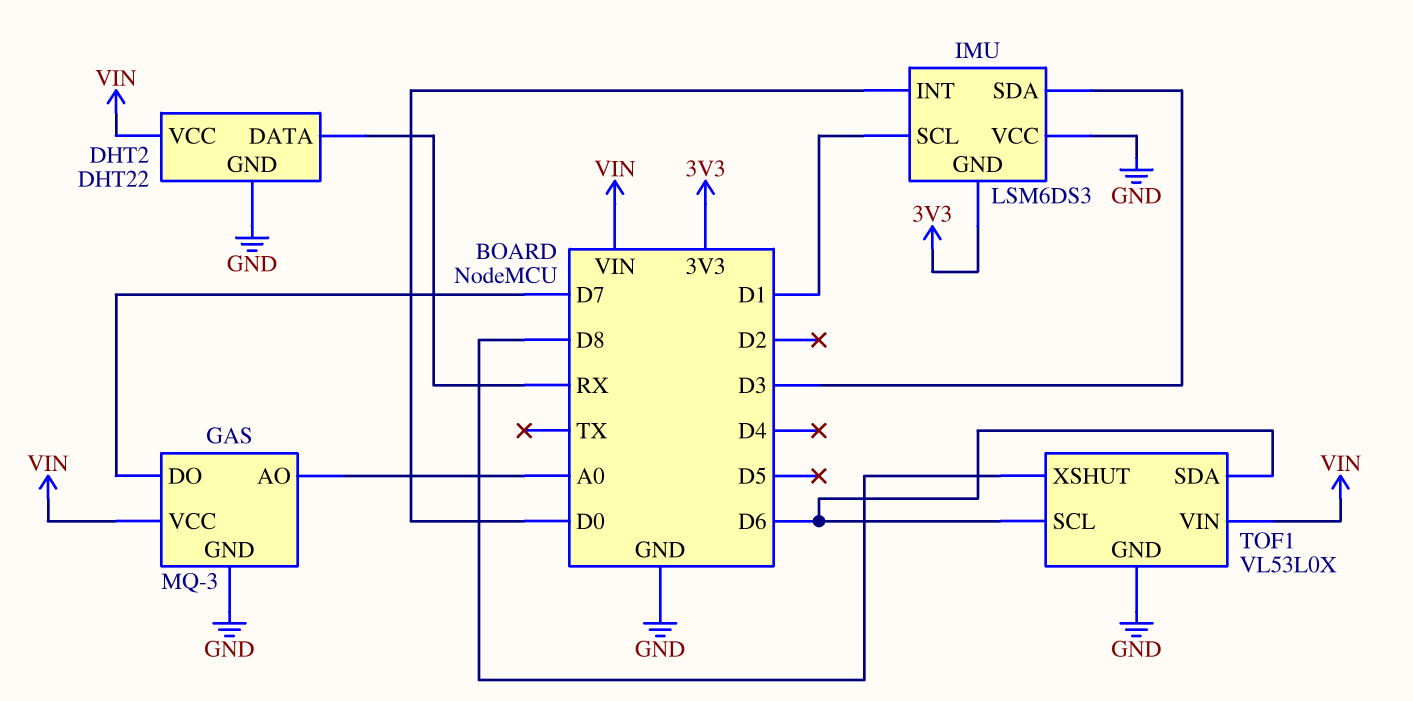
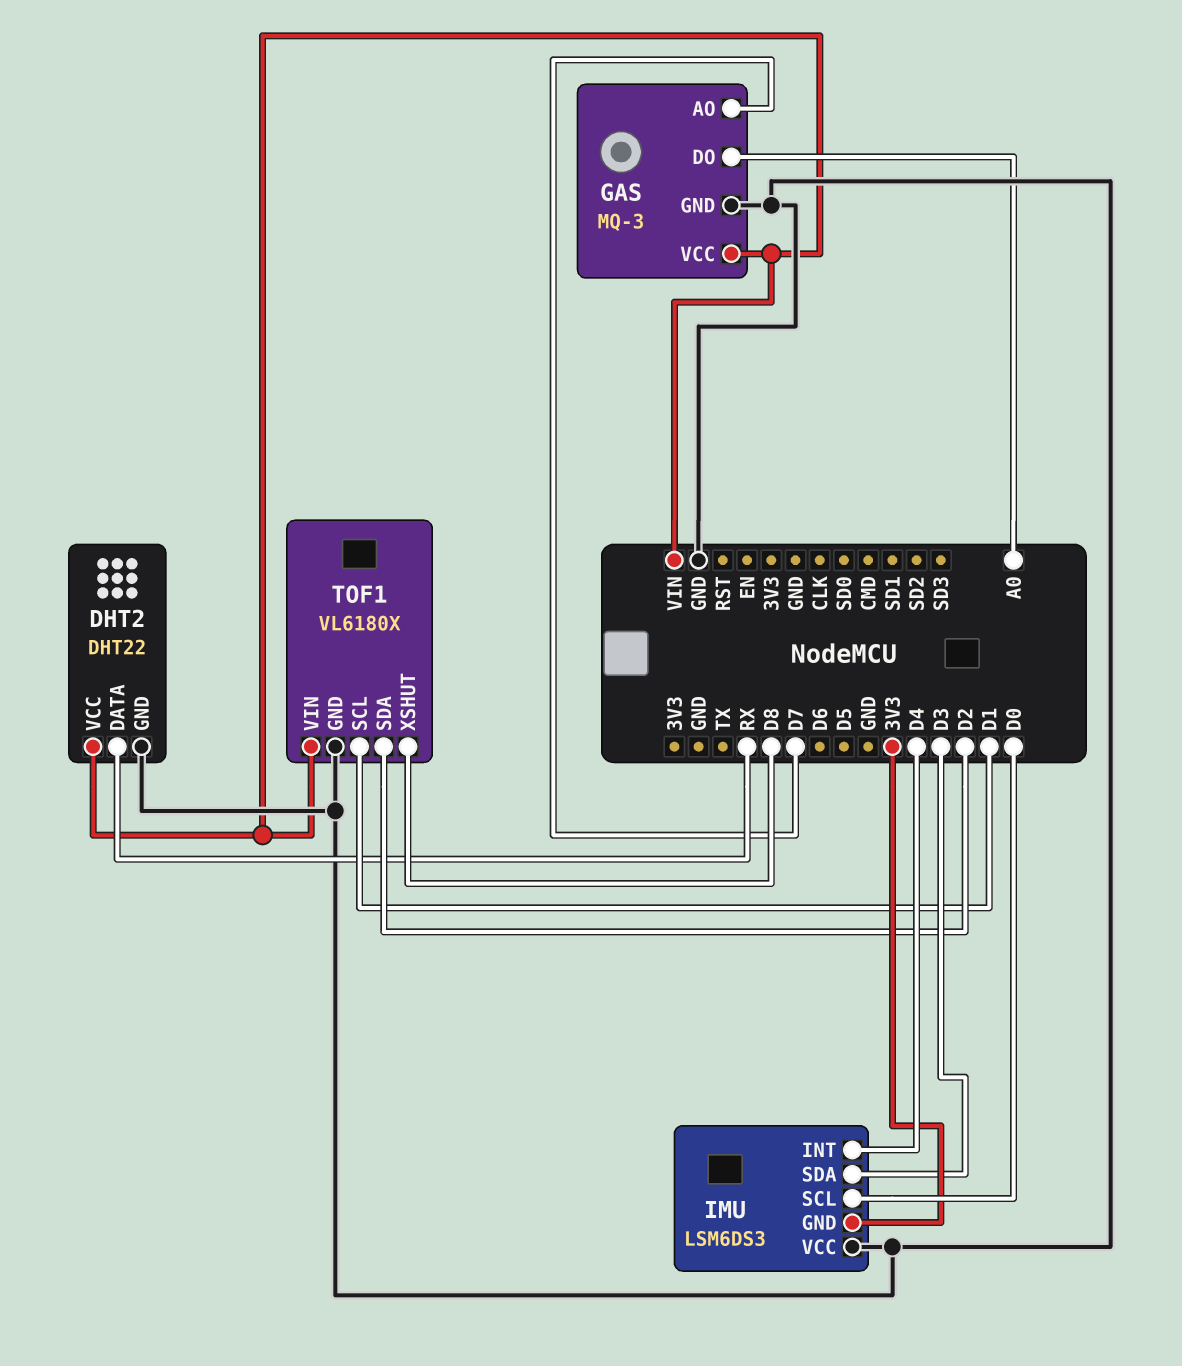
GAS pin AO: A0 -> D7
GAS pin DO: D7 -> A0
IMU pin INT: D0 -> D4
IMU pin SCL: D1 -> D0
TOF1: VL53L0X -> VL6180X
TOF1 pin SCL: D6 -> D1
TOF1 pin SDA: D6 -> D2

